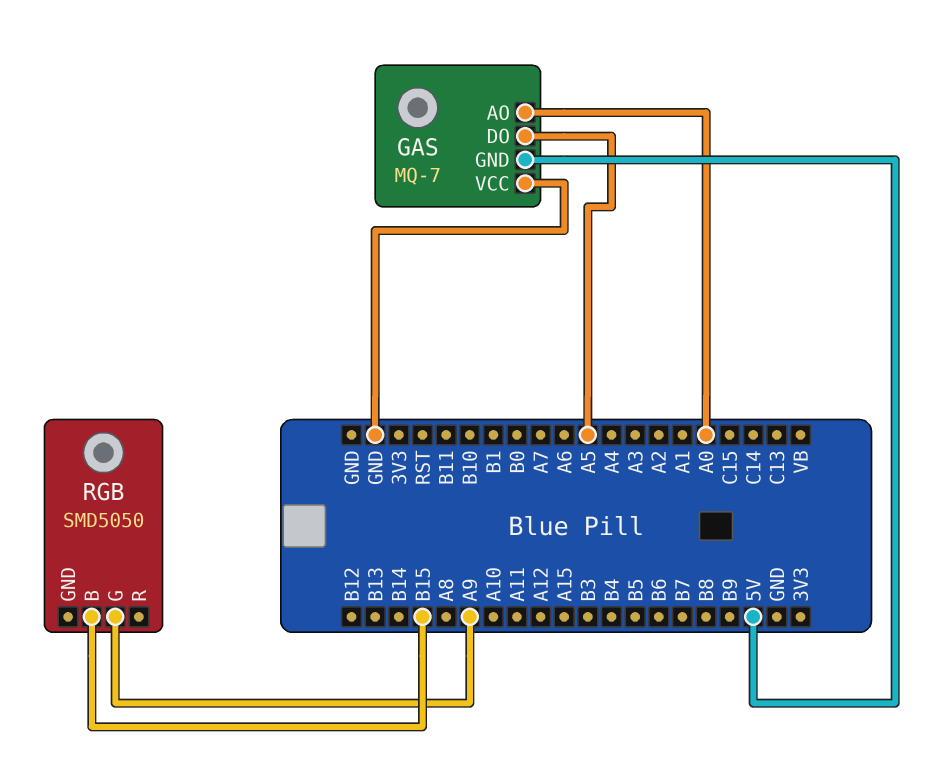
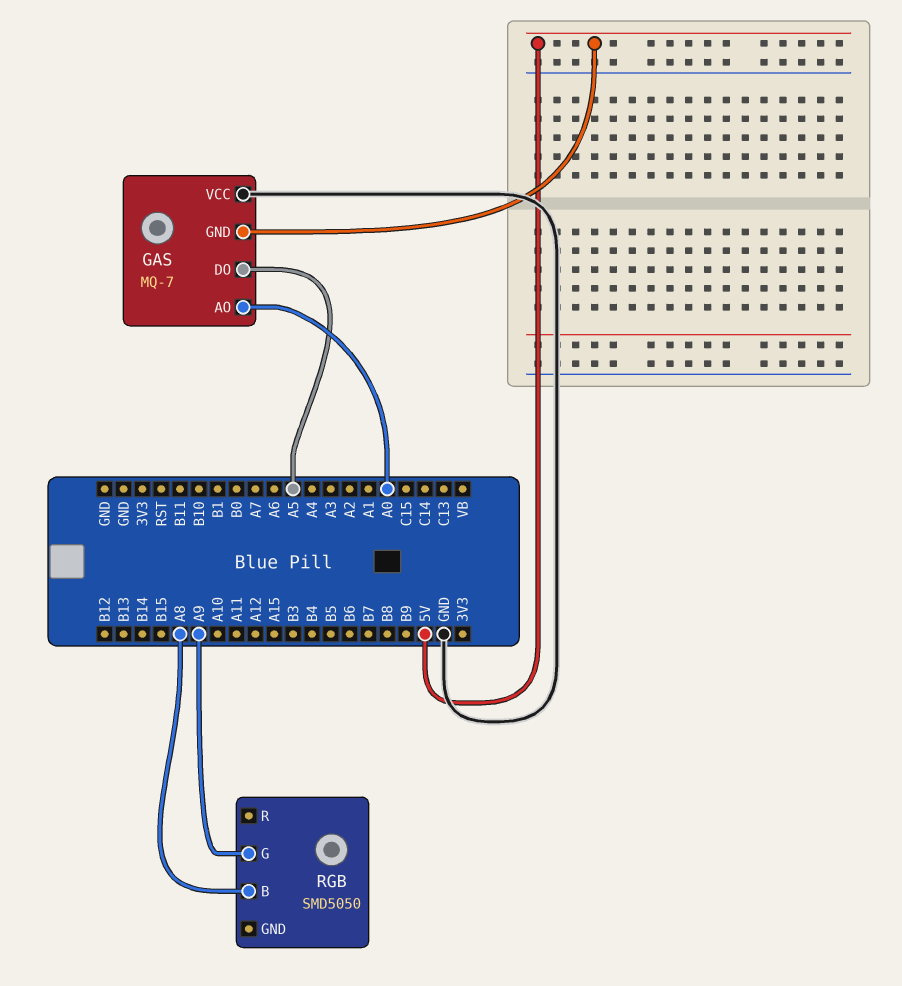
RGB pin B: B15 -> A8

